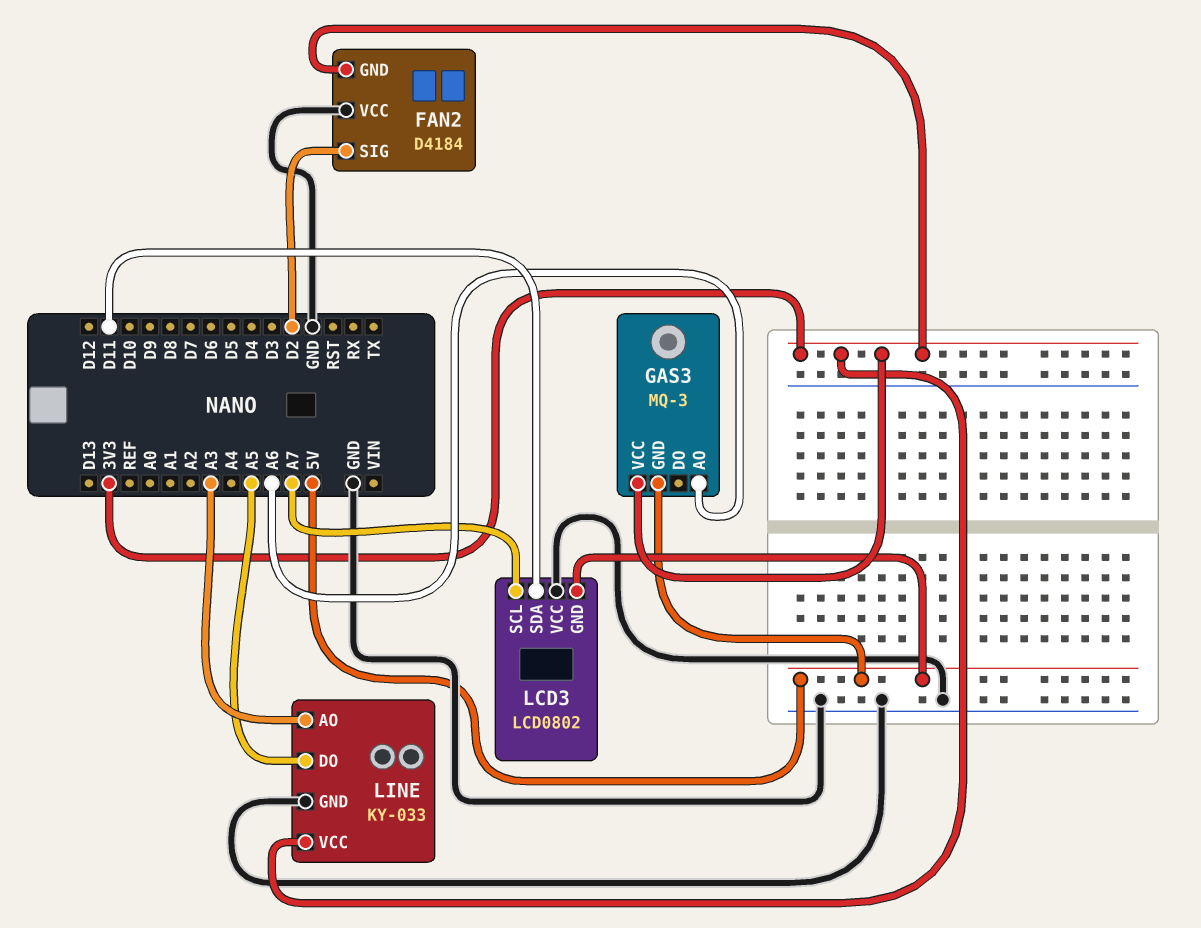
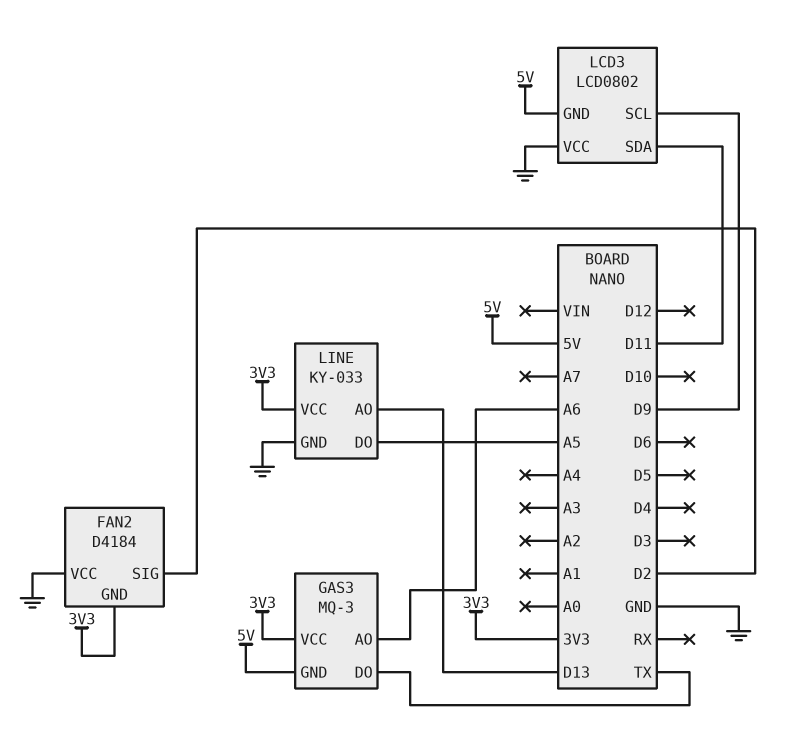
GAS3 pin DO: none -> TX
LCD3 pin SCL: A7 -> D9
LINE pin AO: A3 -> D13

